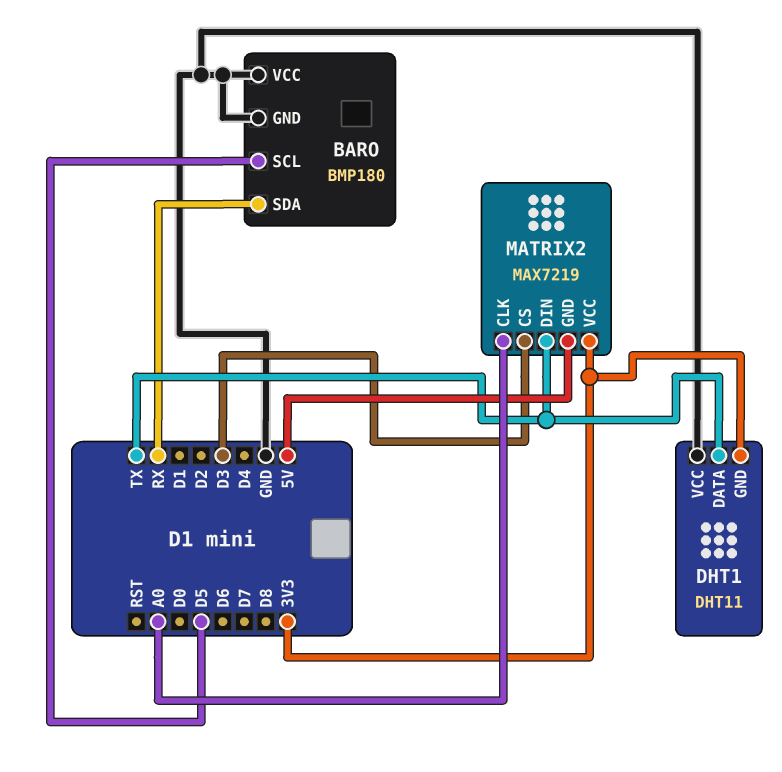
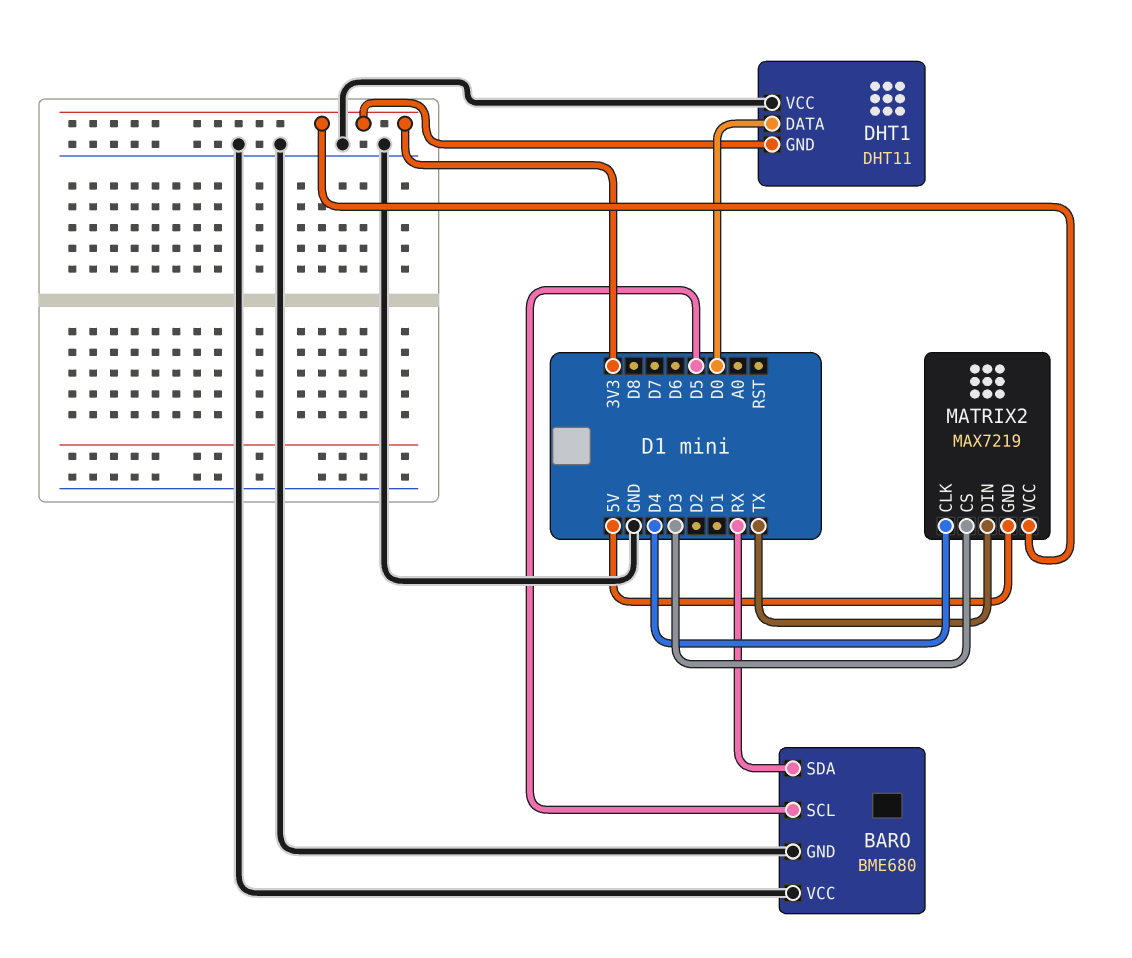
BARO: BMP180 -> BME680
DHT1 pin DATA: TX -> D0
MATRIX2 pin CLK: A0 -> D4

